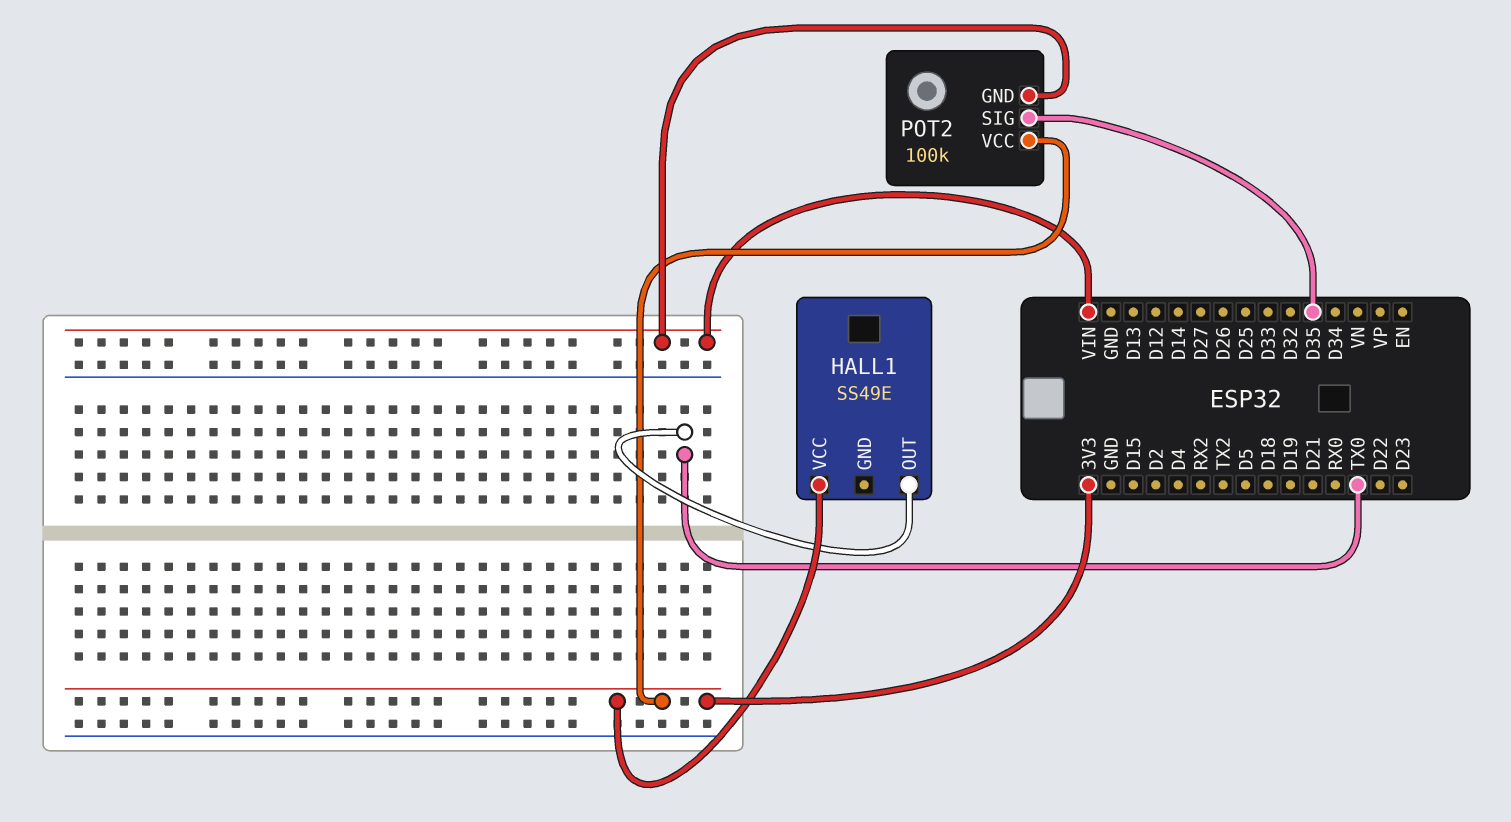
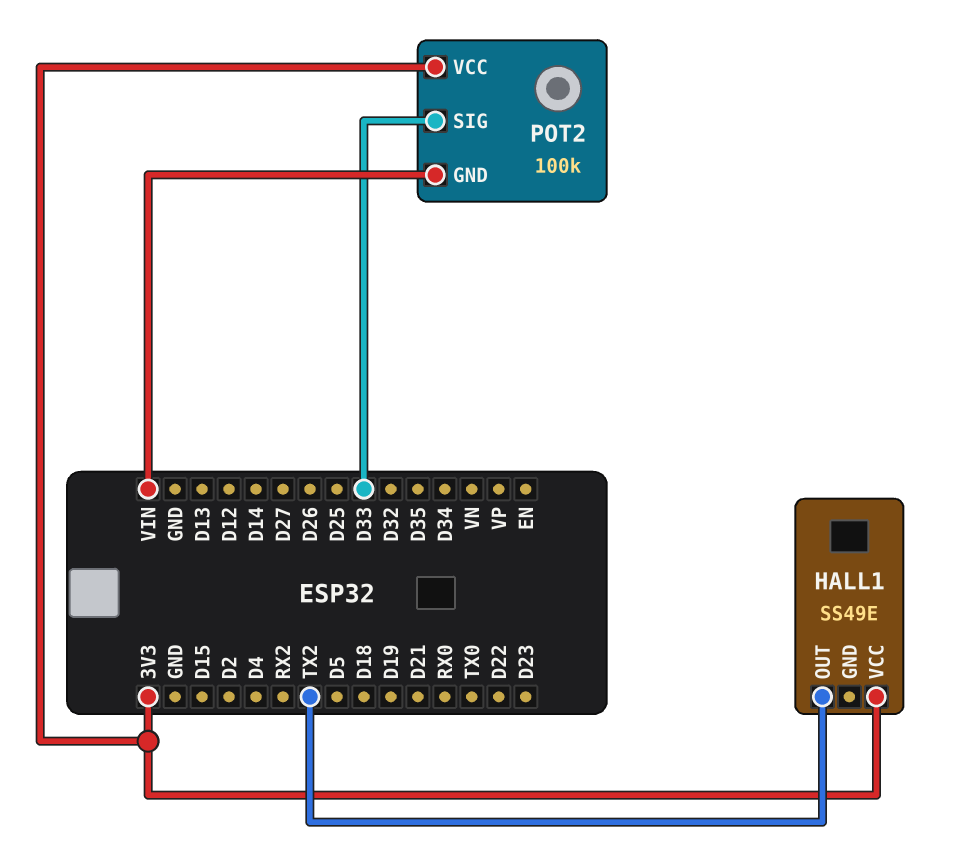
HALL1 pin OUT: TX0 -> TX2
POT2 pin SIG: D35 -> D33

